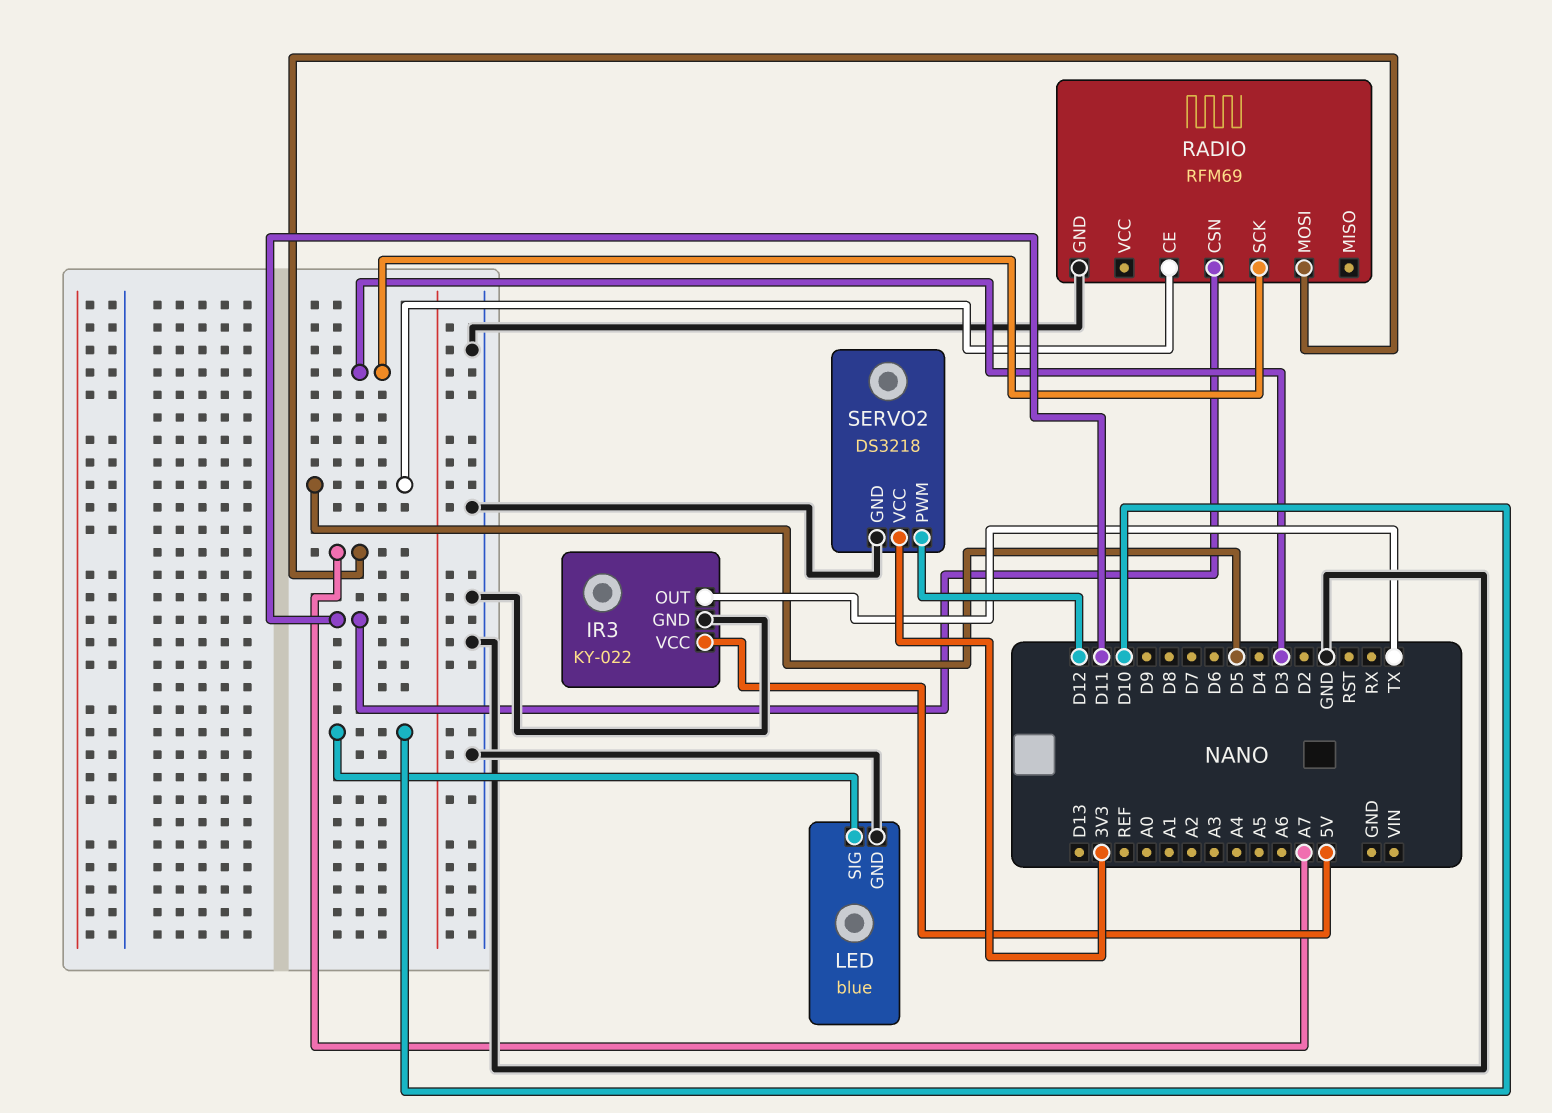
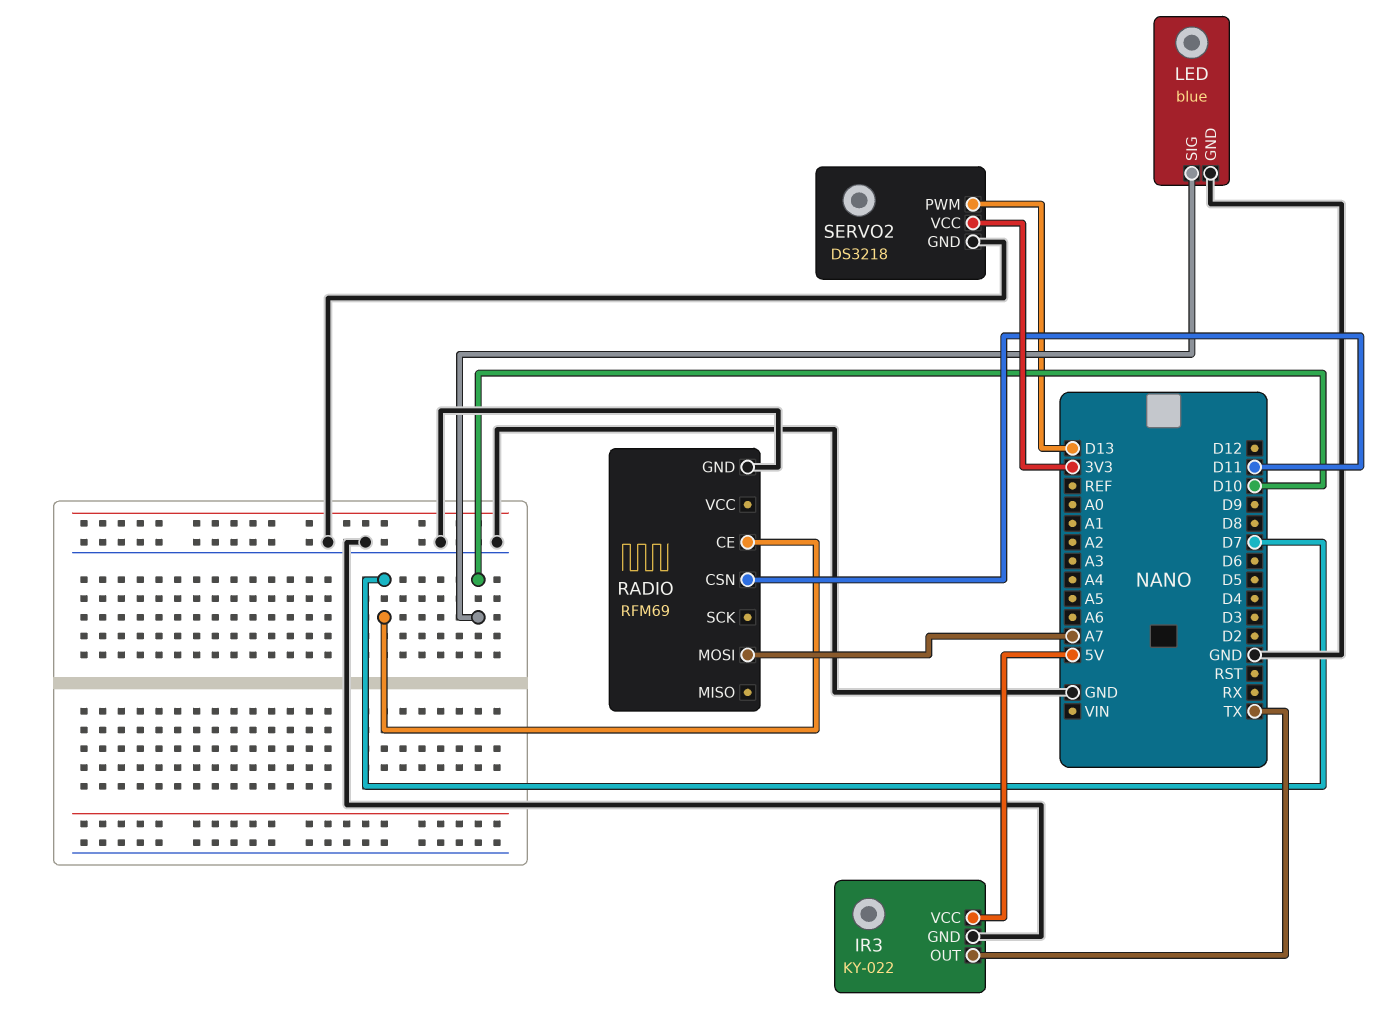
RADIO pin CE: D5 -> D7
RADIO pin SCK: D3 -> none
SERVO2 pin PWM: D12 -> D13

